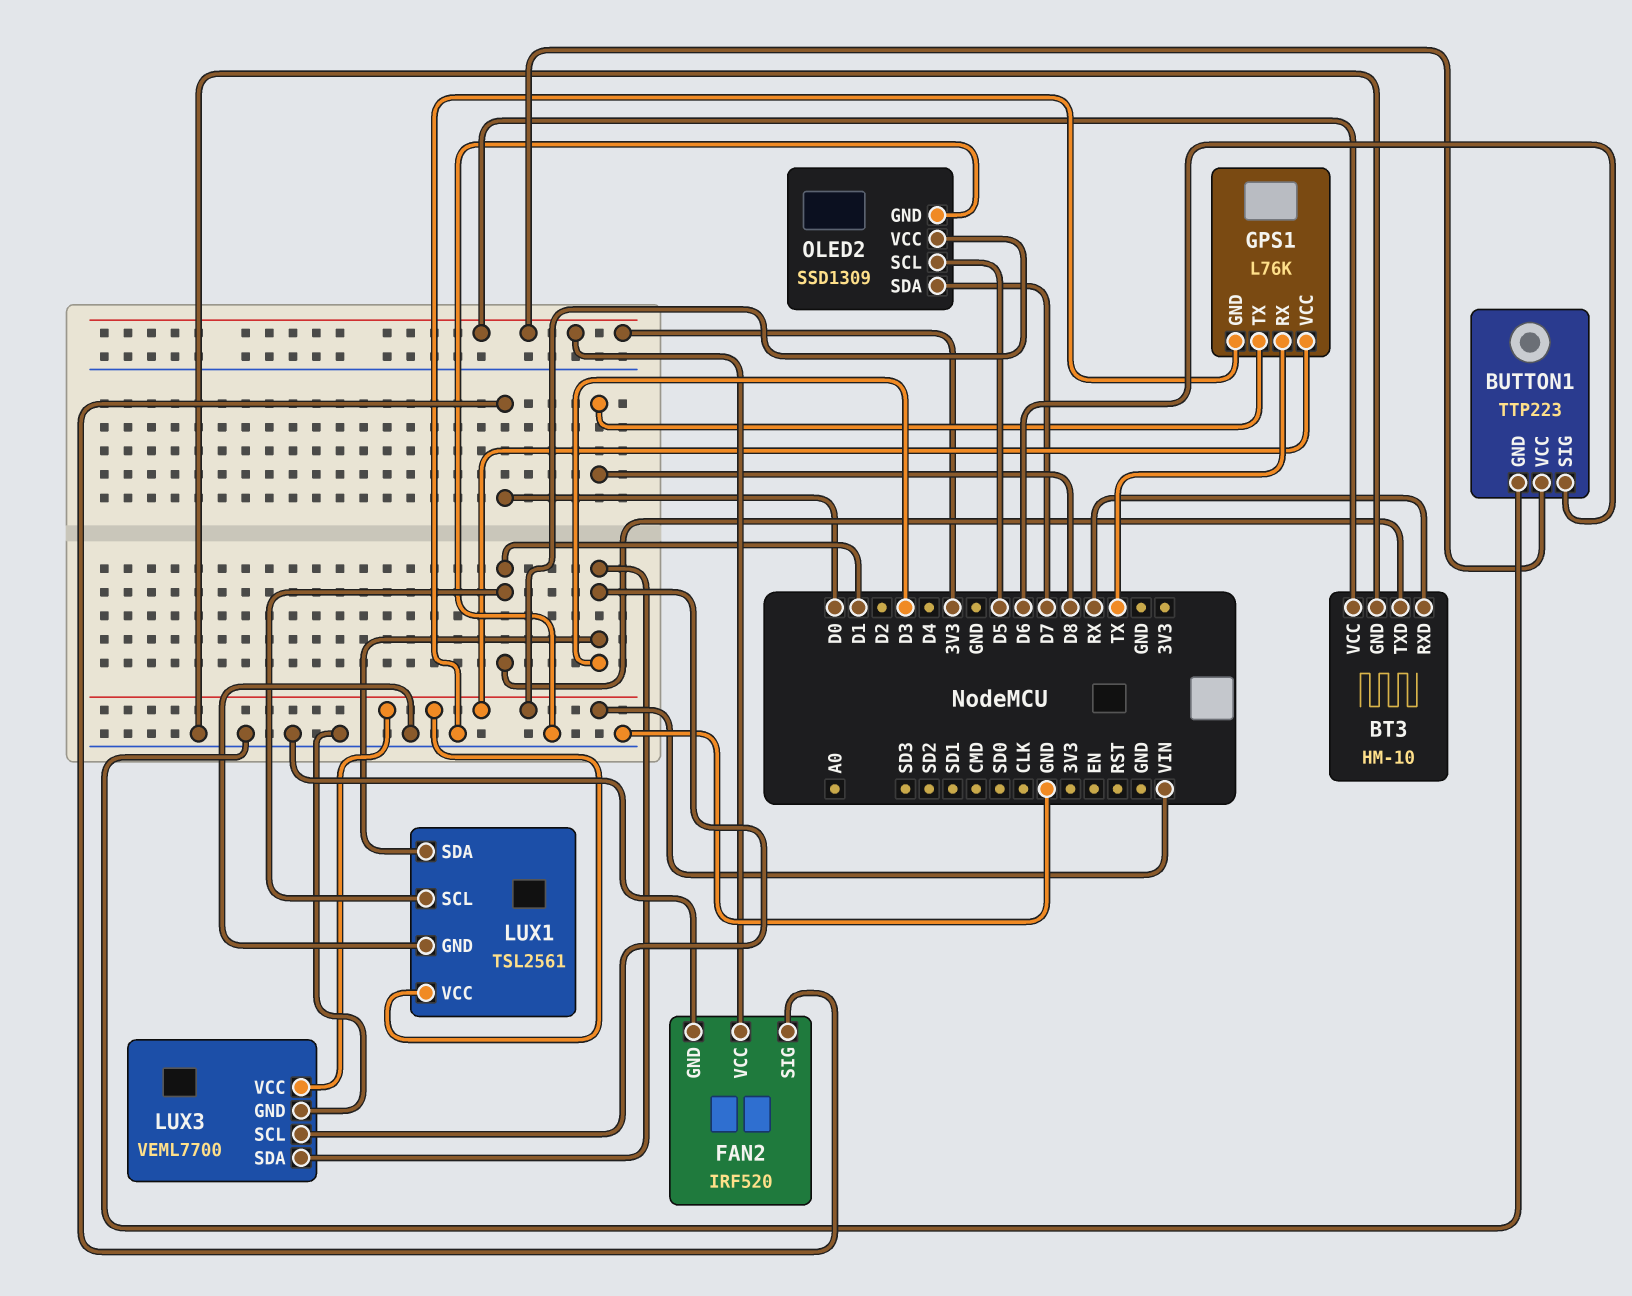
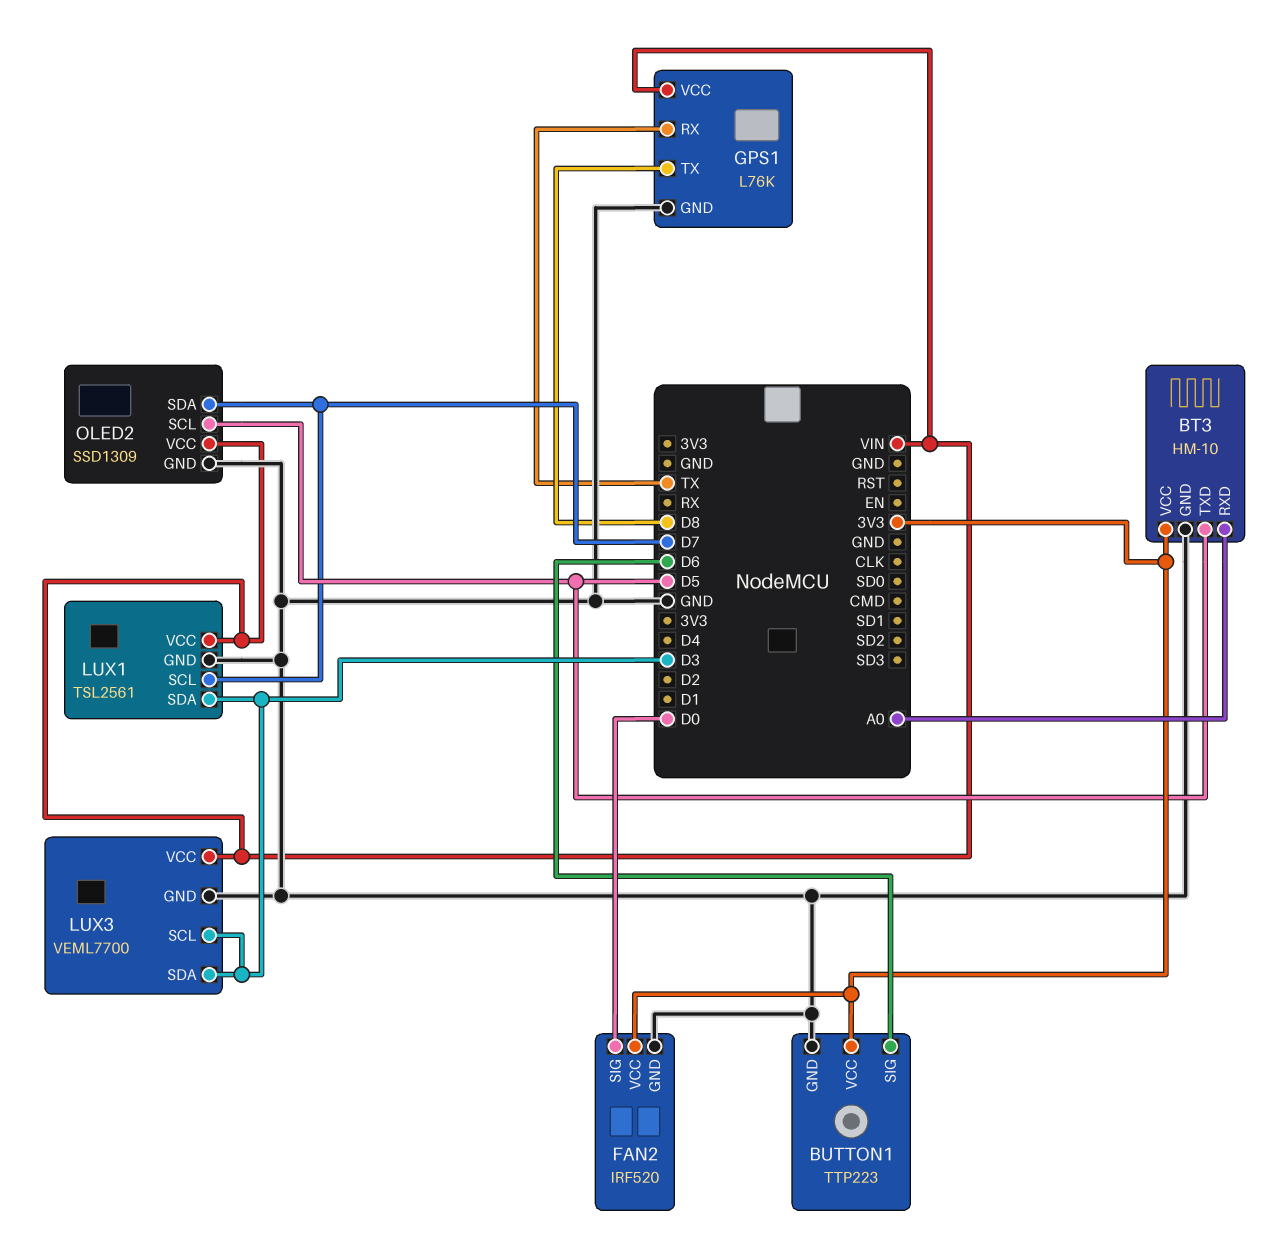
BT3 pin RXD: RX -> A0
BT3 pin TXD: D1 -> D5
LUX1 pin SCL: D1 -> D7

